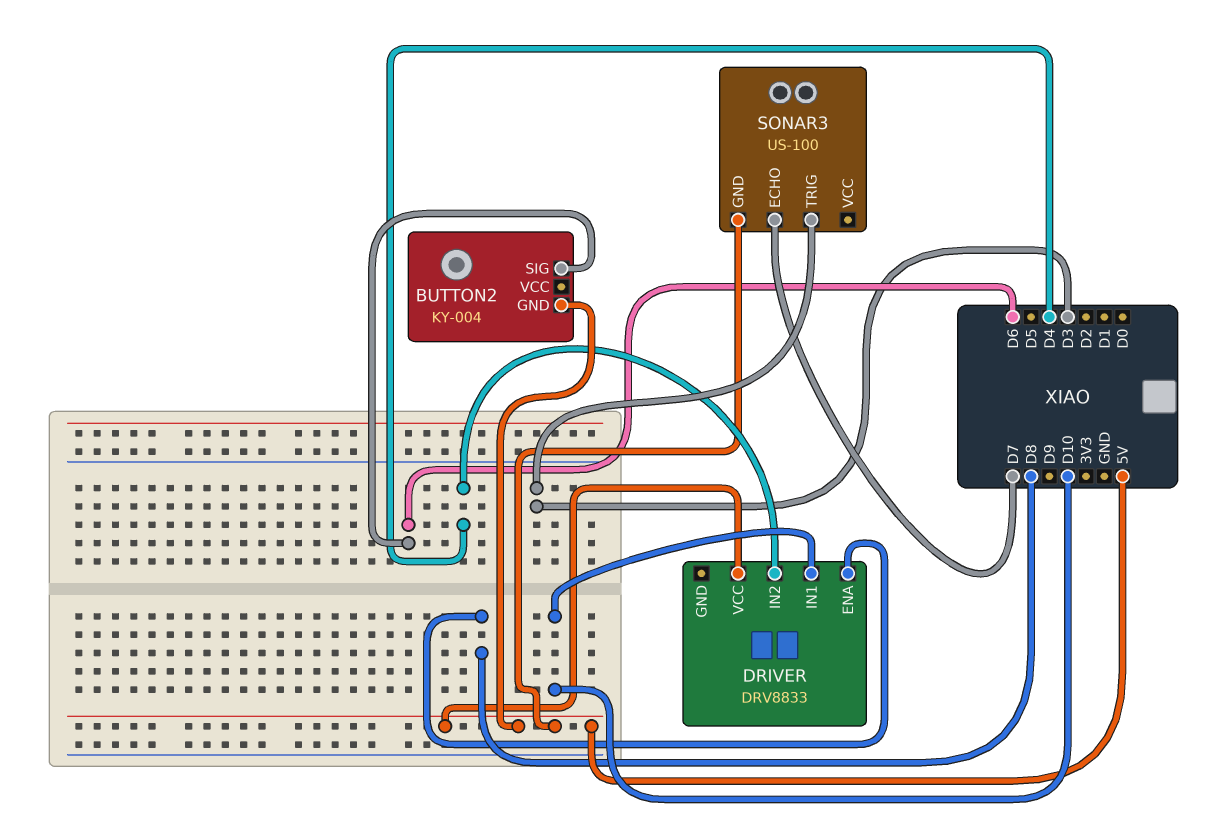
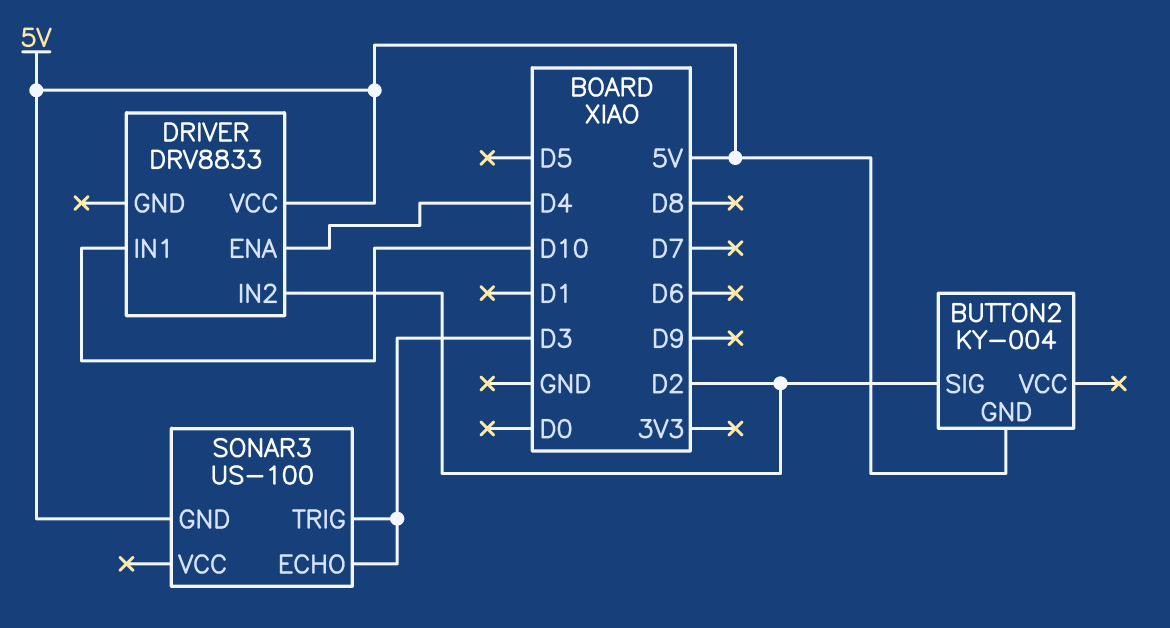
BUTTON2 pin SIG: D6 -> D2
DRIVER pin ENA: D8 -> D4
DRIVER pin IN2: D4 -> D2
SONAR3 pin ECHO: D7 -> D3

